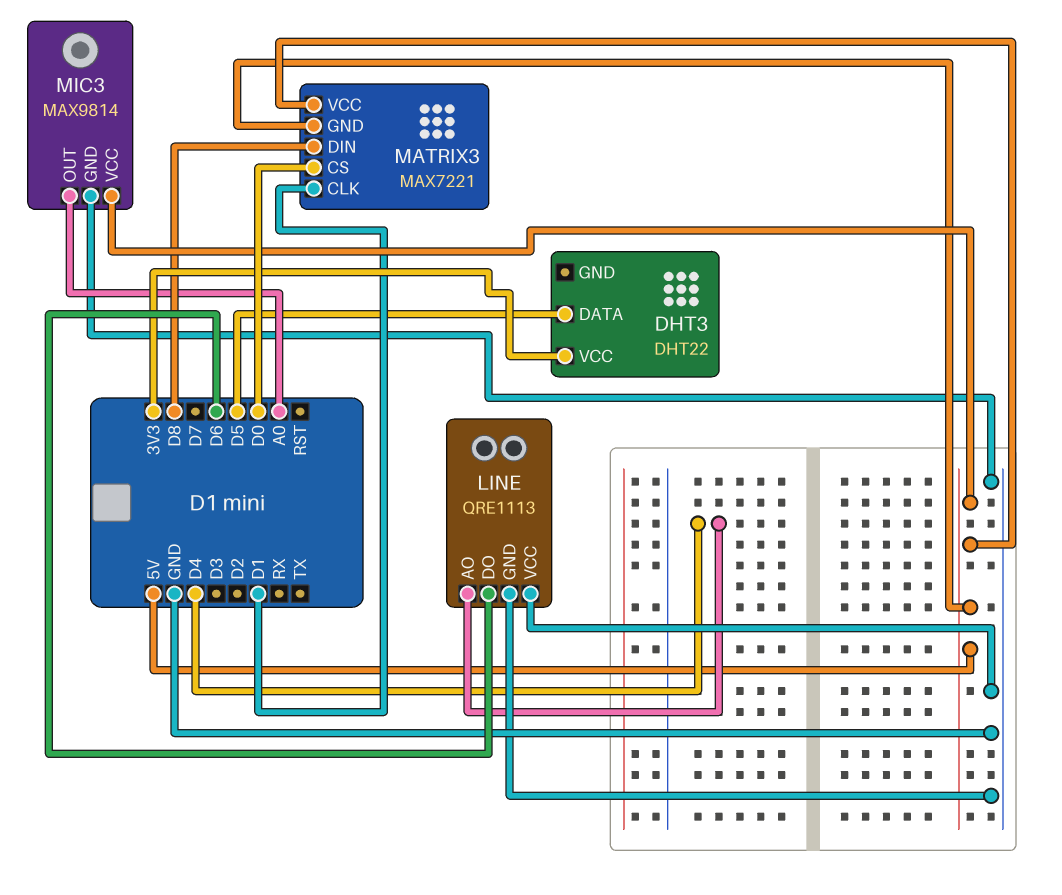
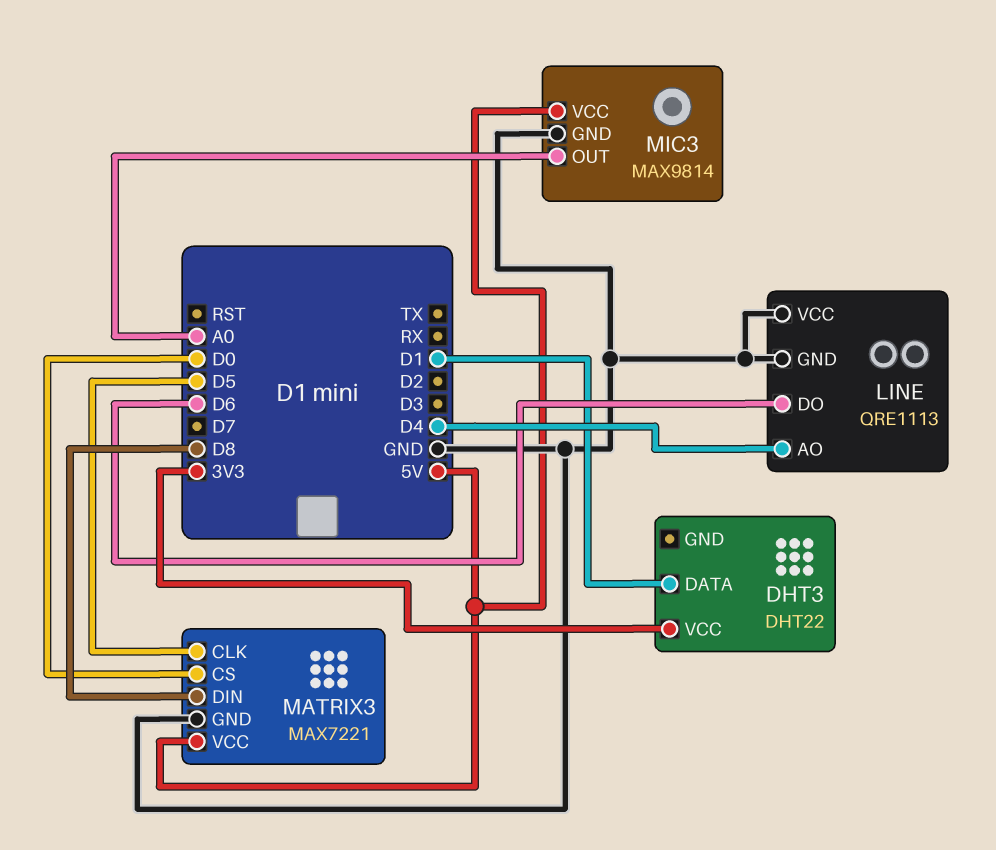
DHT3 pin DATA: D5 -> D1
MATRIX3 pin CLK: D1 -> D5
MATRIX3 pin GND: 5V -> GND

